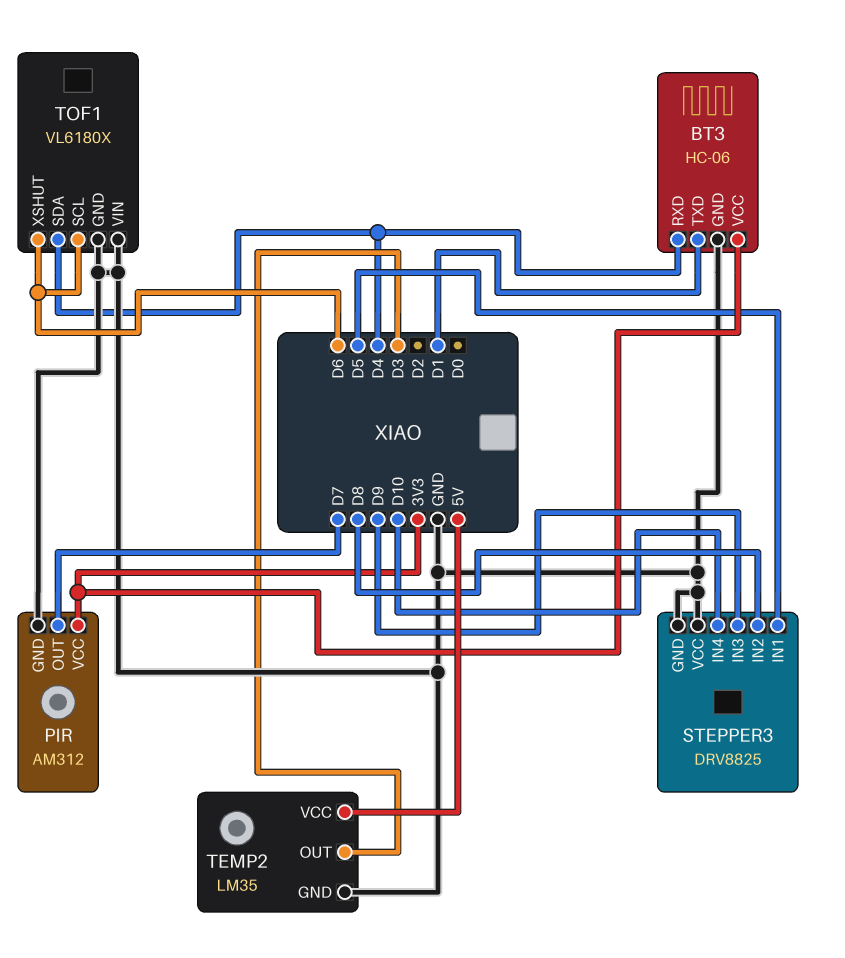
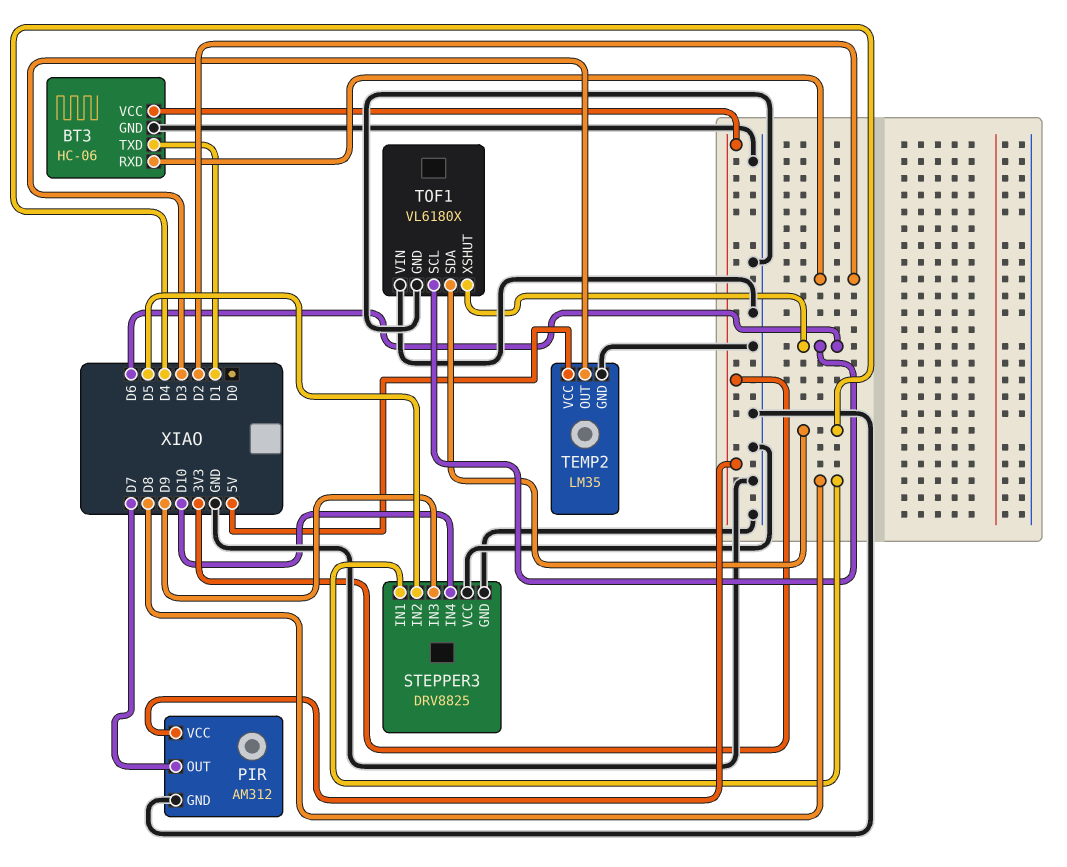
BT3 pin RXD: D4 -> D2
STEPPER3 pin IN1: D5 -> D8
STEPPER3 pin IN2: D8 -> D5

